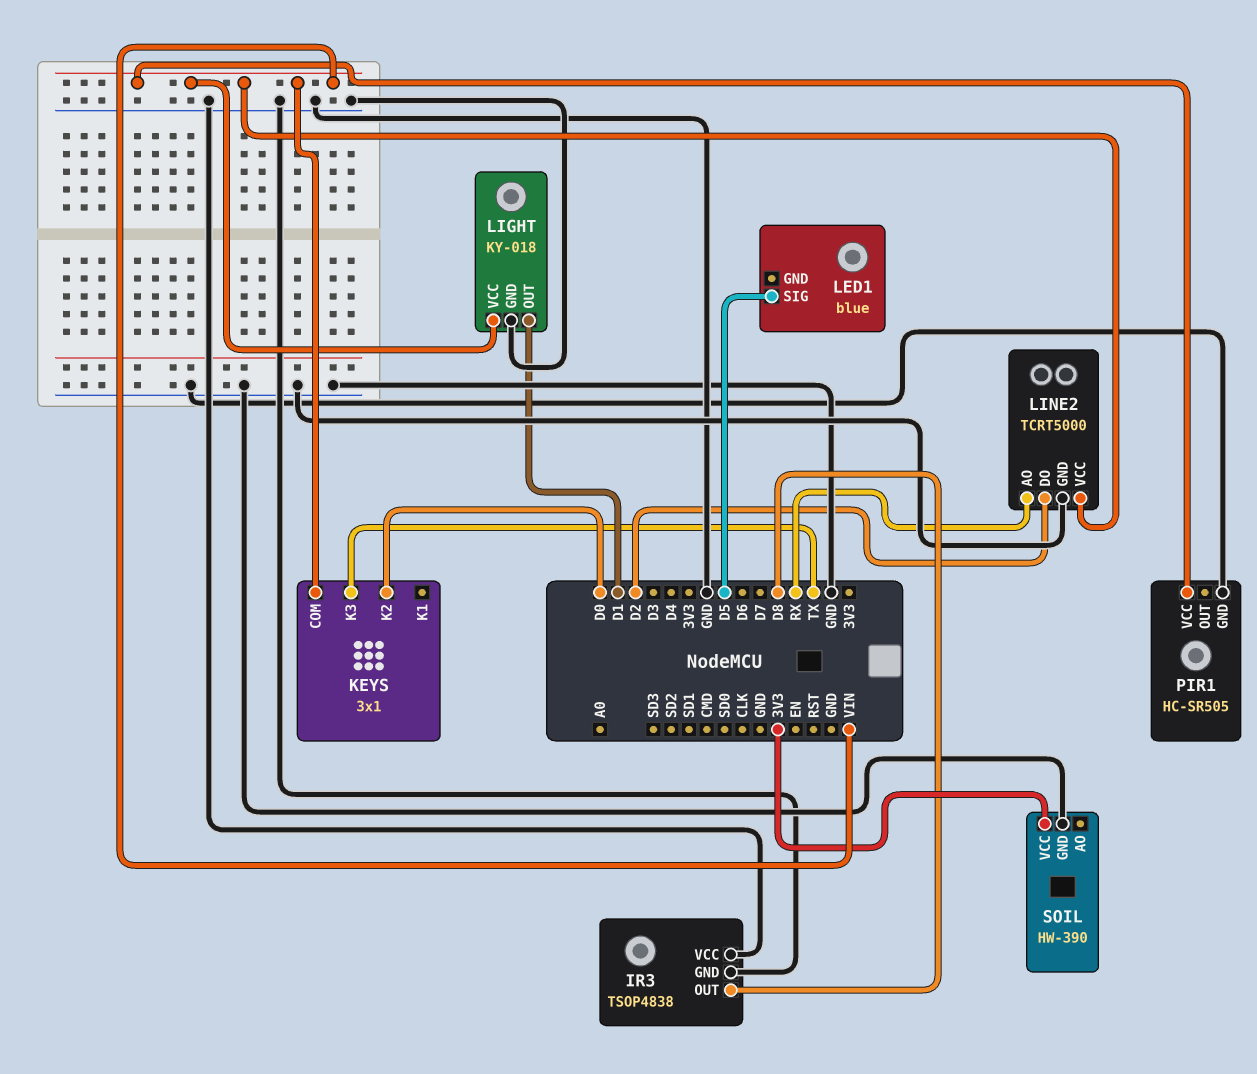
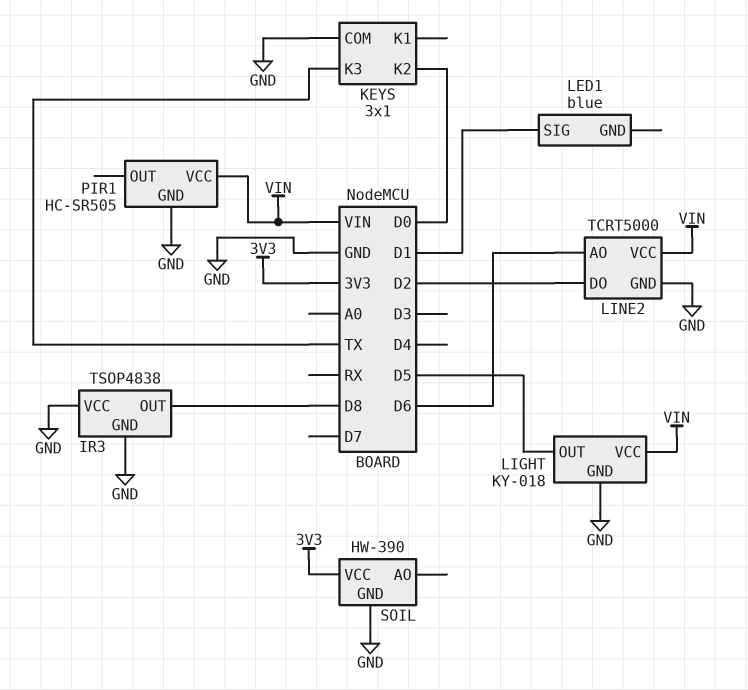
KEYS pin COM: VIN -> GND
LED1 pin SIG: D5 -> D1
LIGHT pin OUT: D1 -> D5
LINE2 pin AO: RX -> D6

